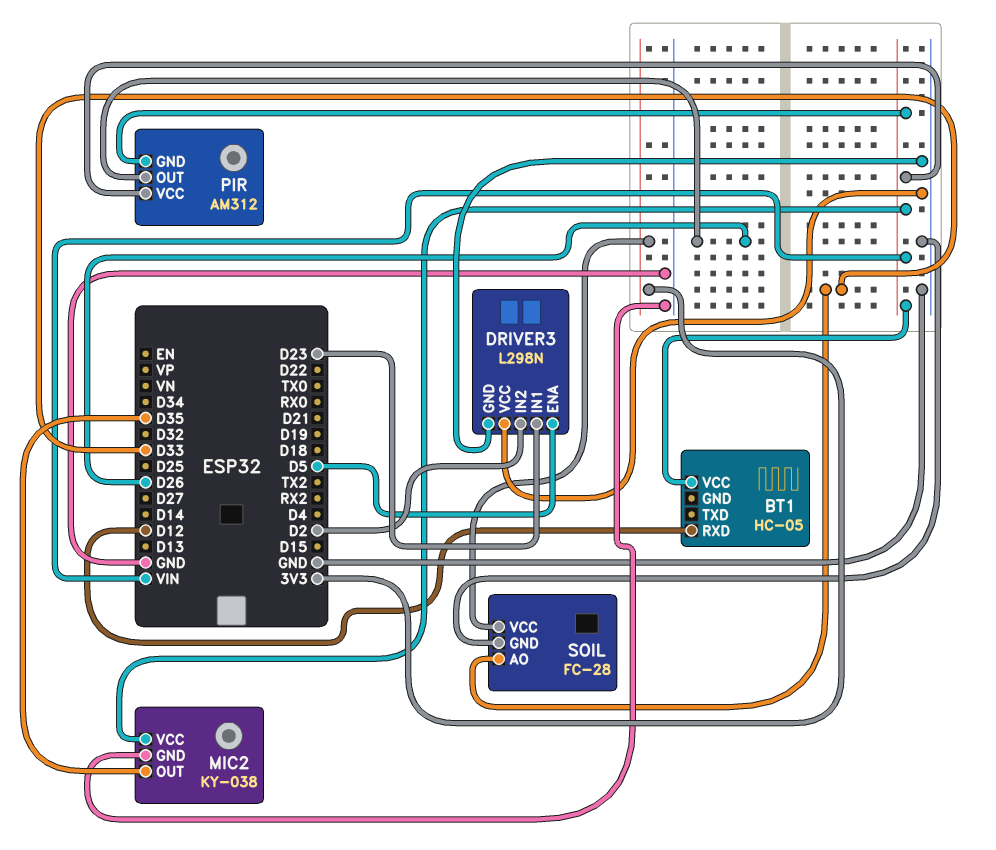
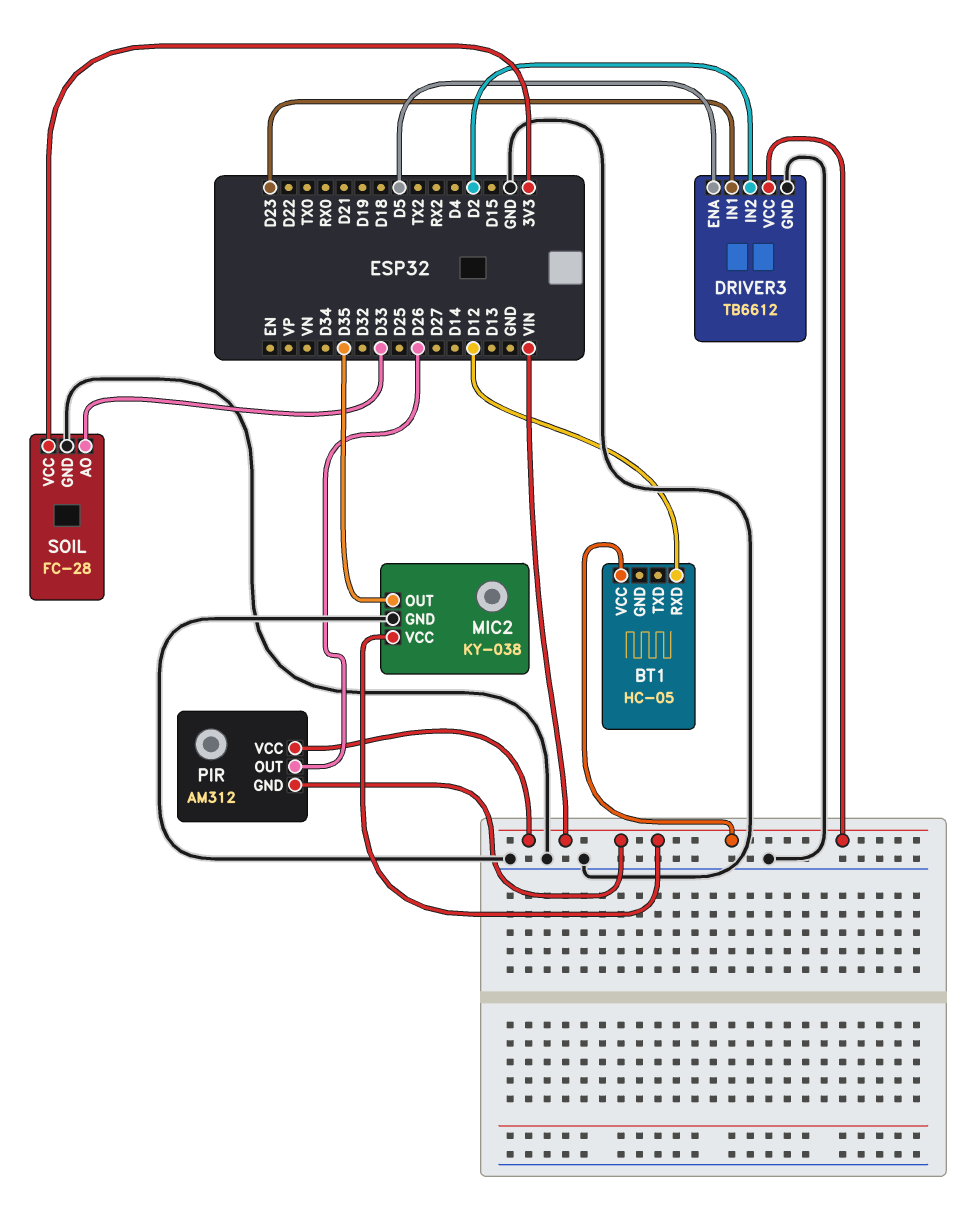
DRIVER3: L298N -> TB6612
DRIVER3 pin VCC: GND -> VIN

